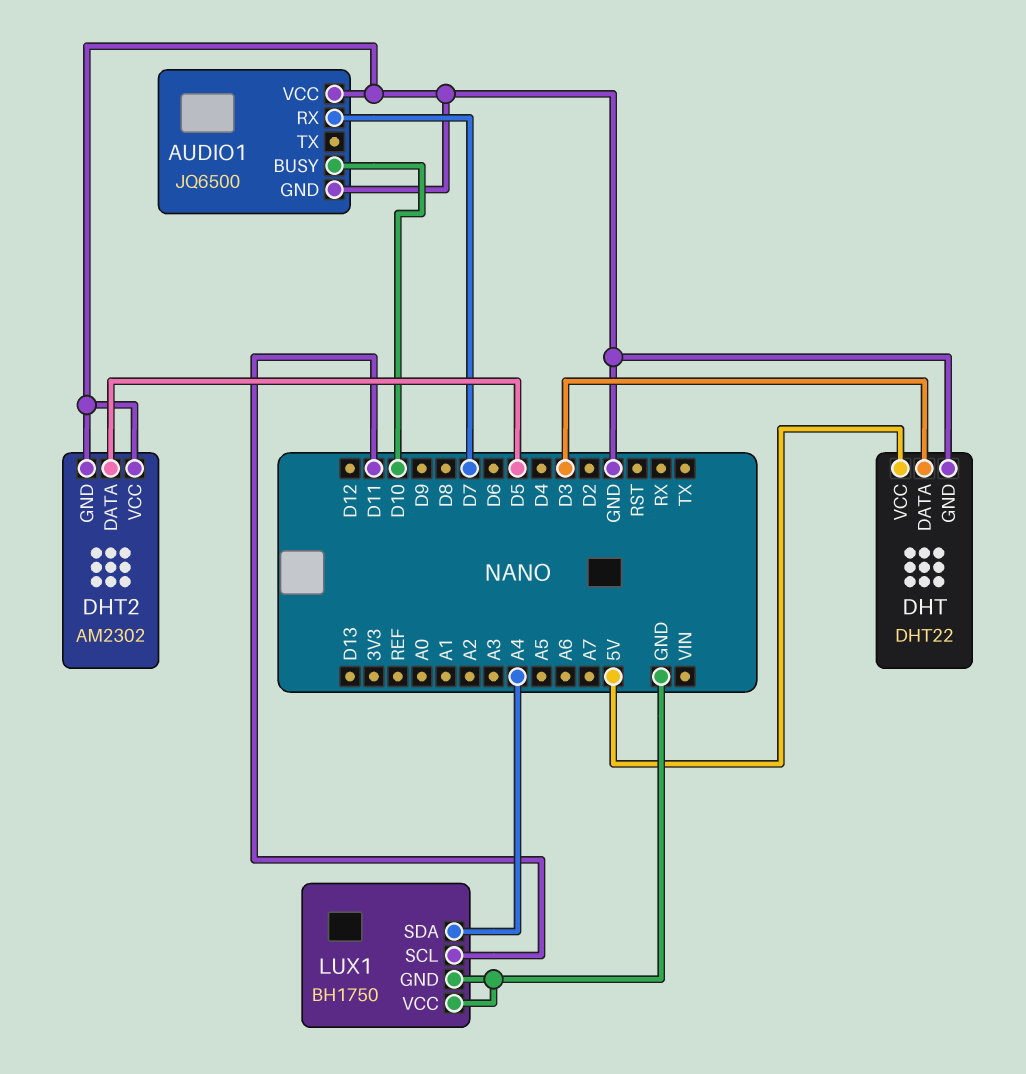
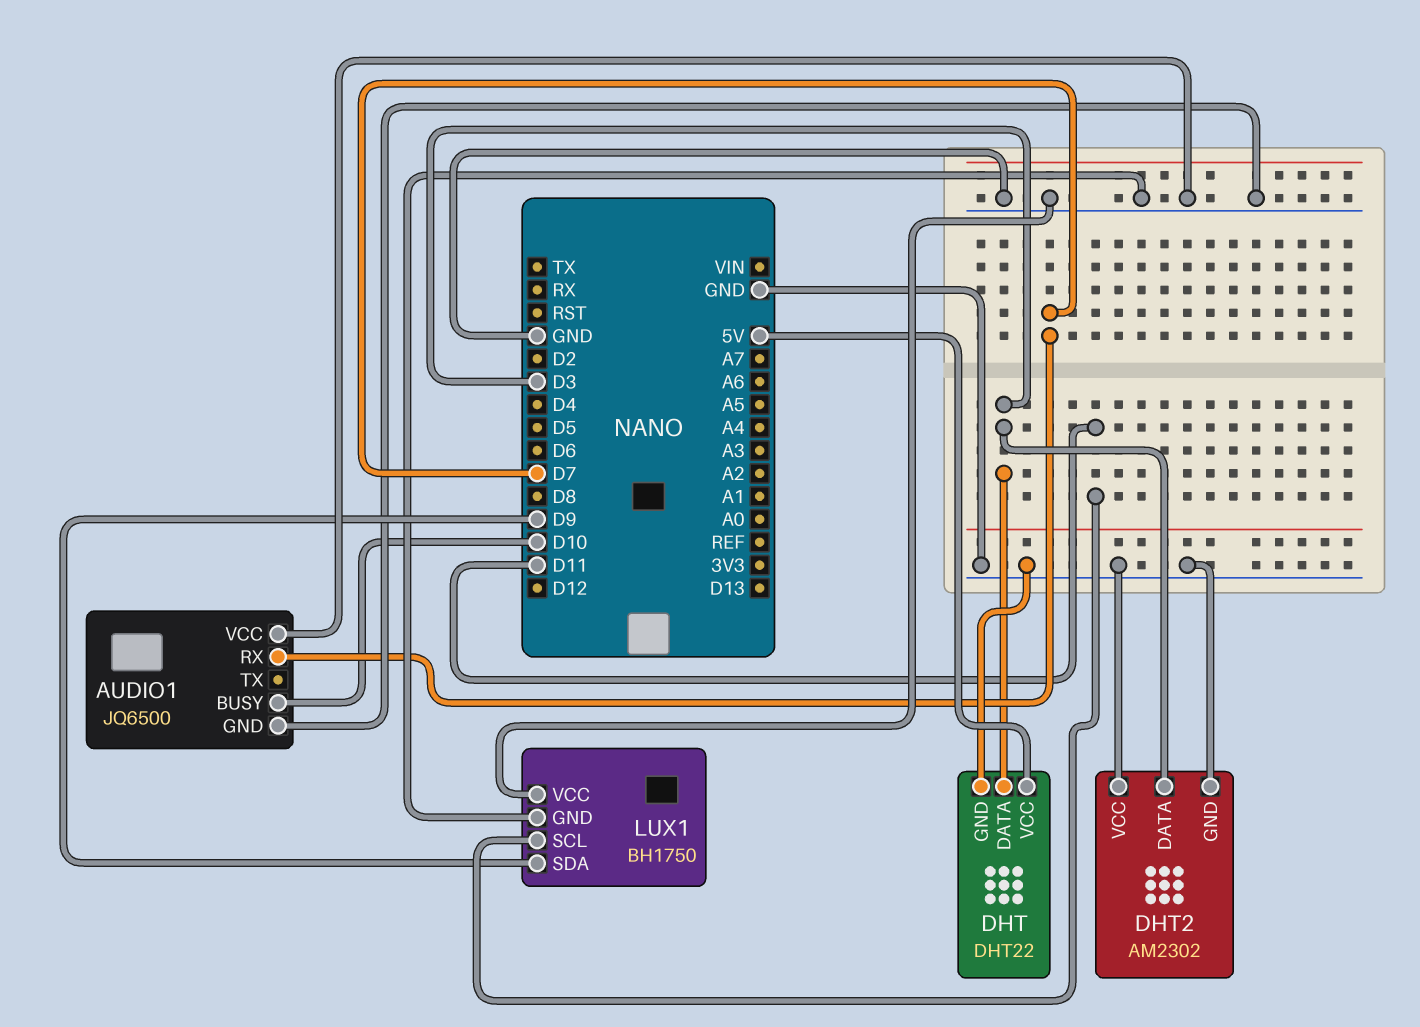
DHT2 pin DATA: D5 -> D3
LUX1 pin SDA: A4 -> D9

